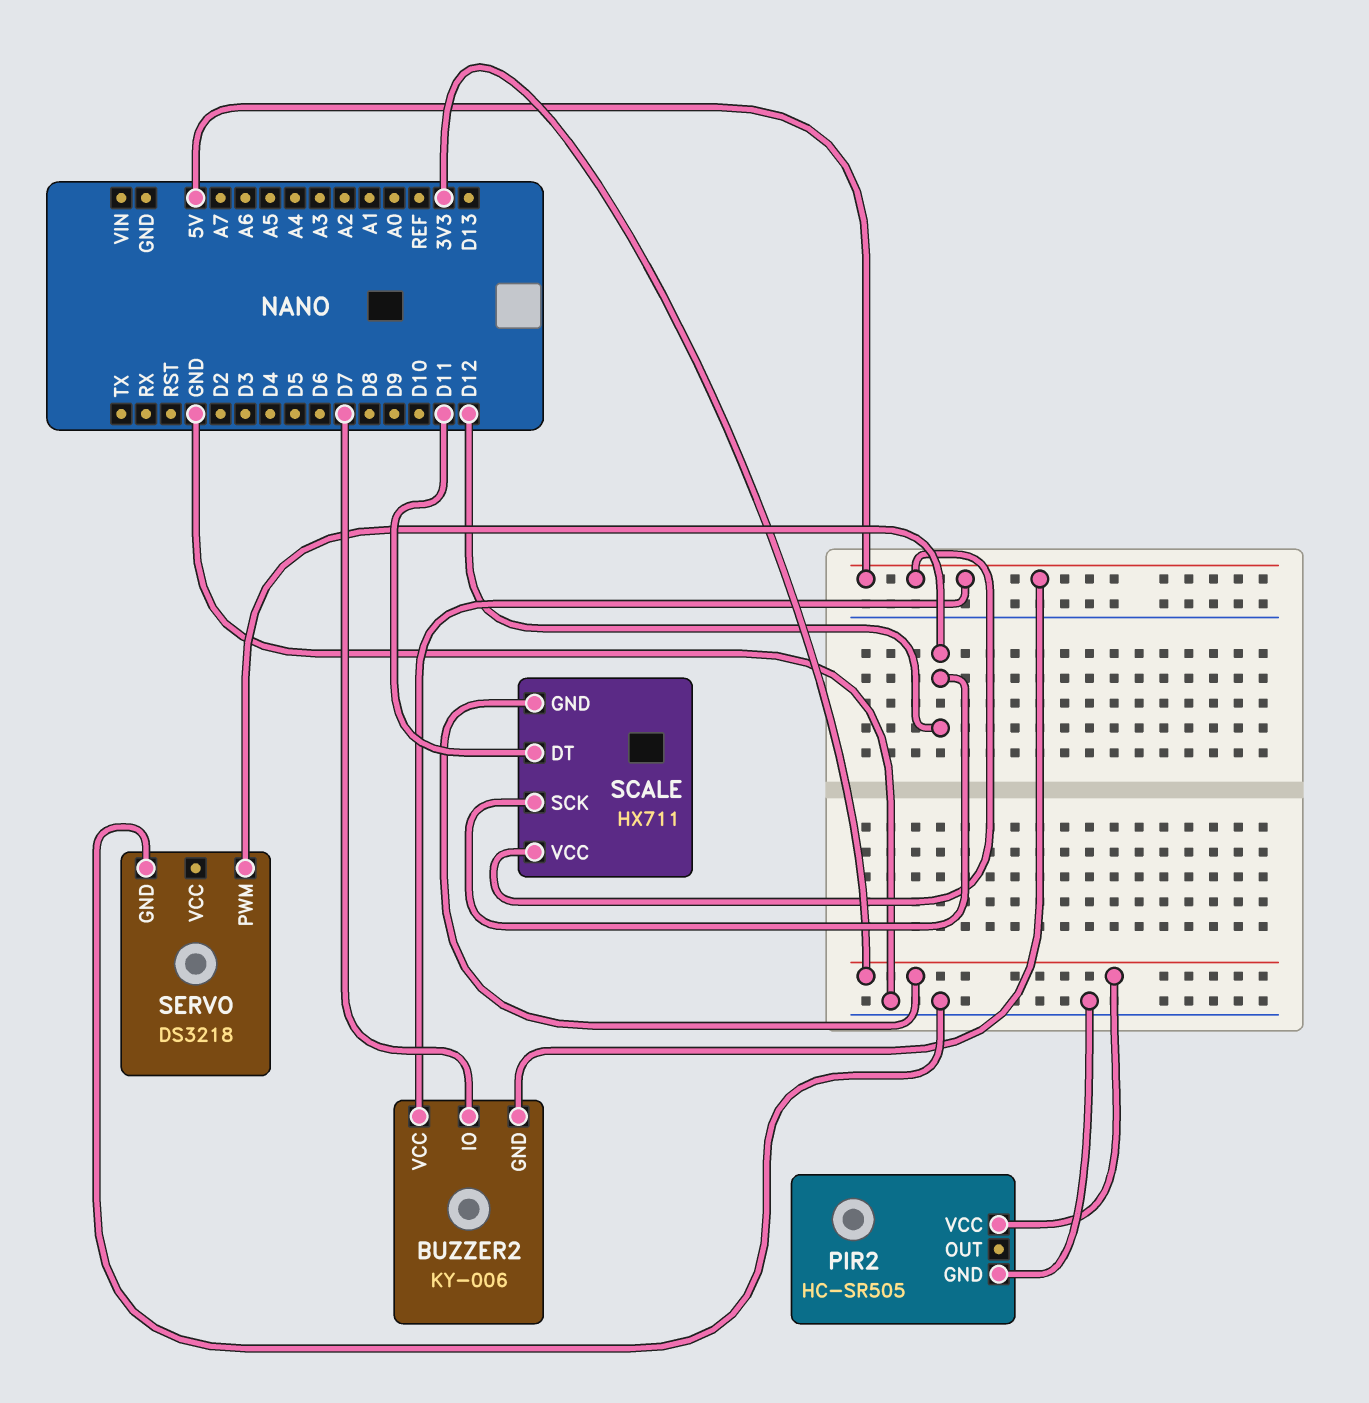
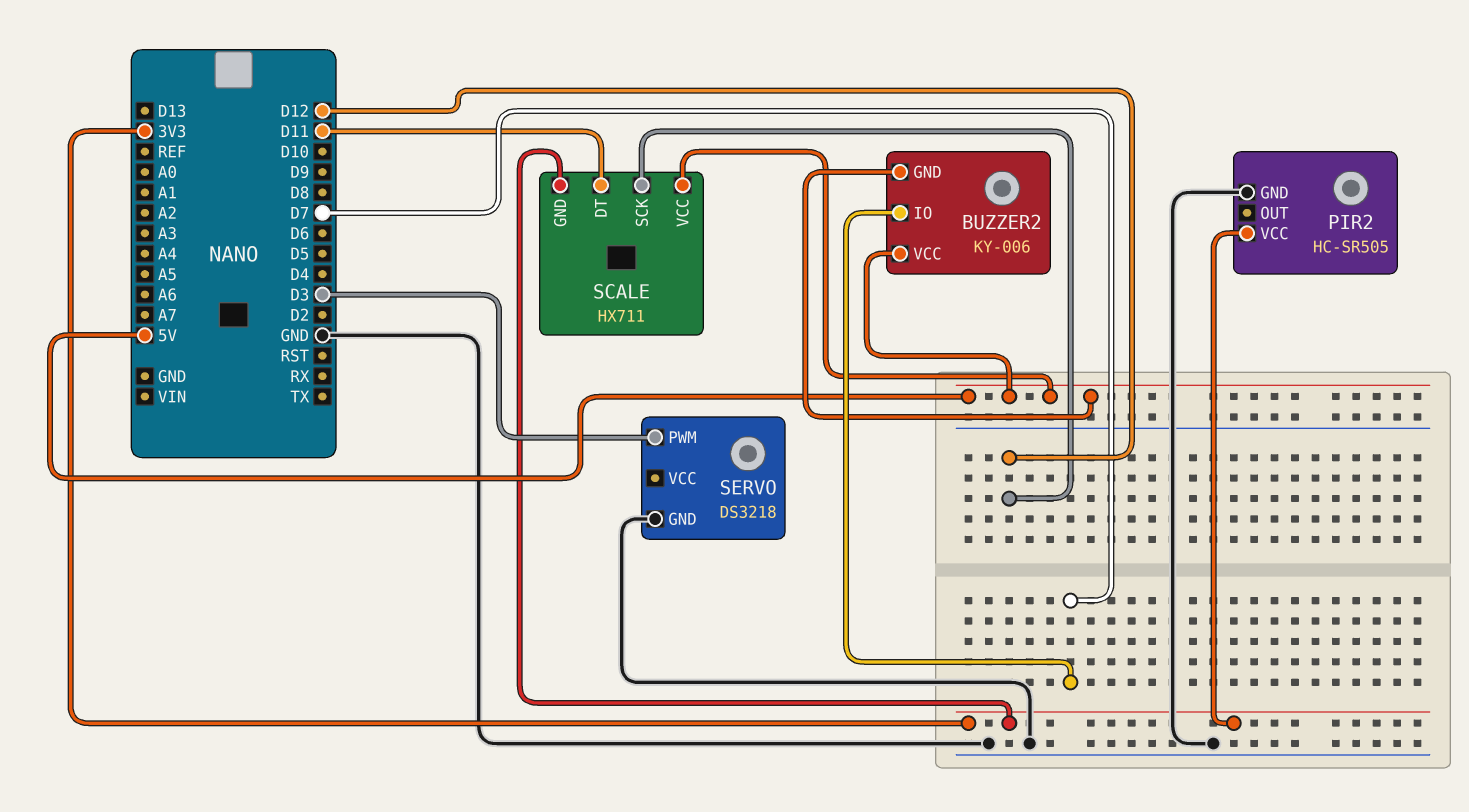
SERVO pin PWM: D12 -> D3

